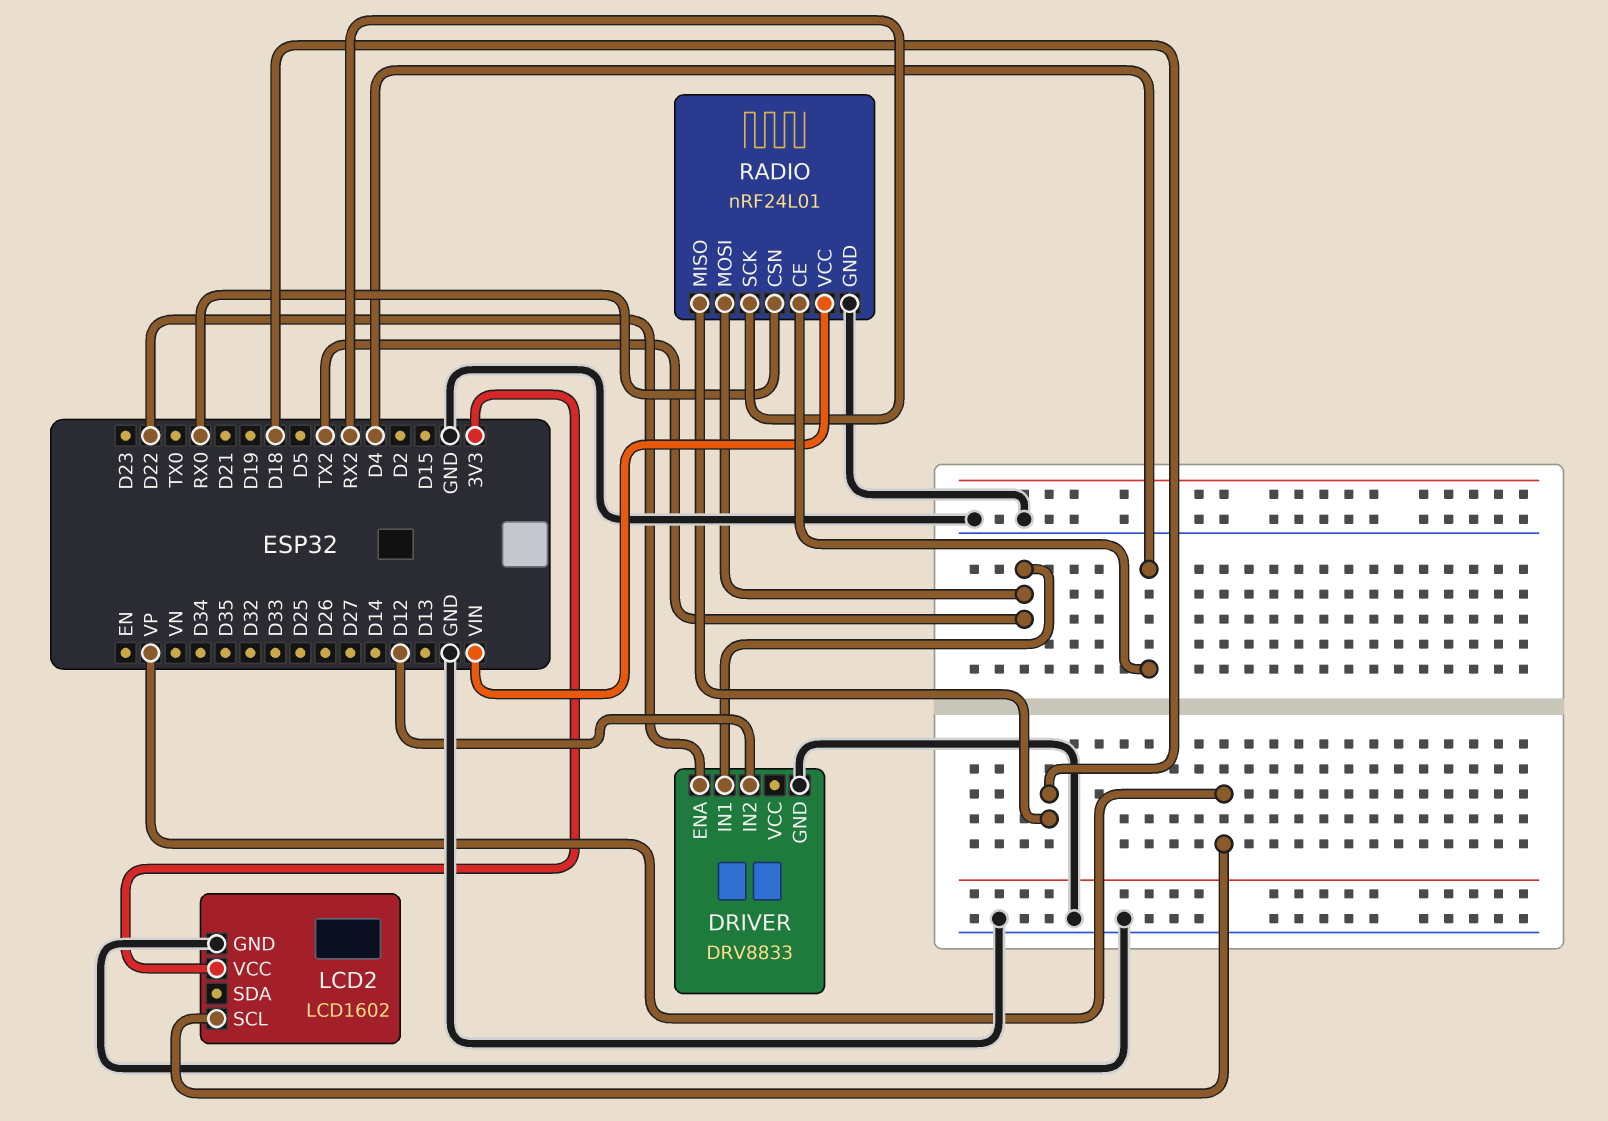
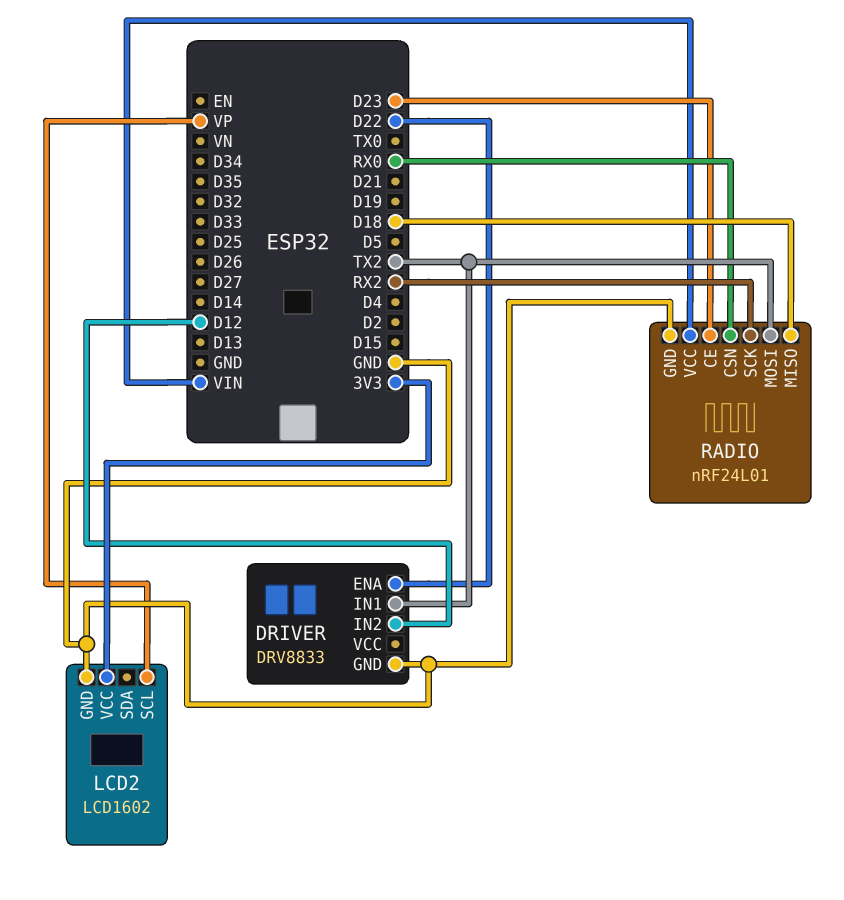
RADIO pin CE: D4 -> D23

